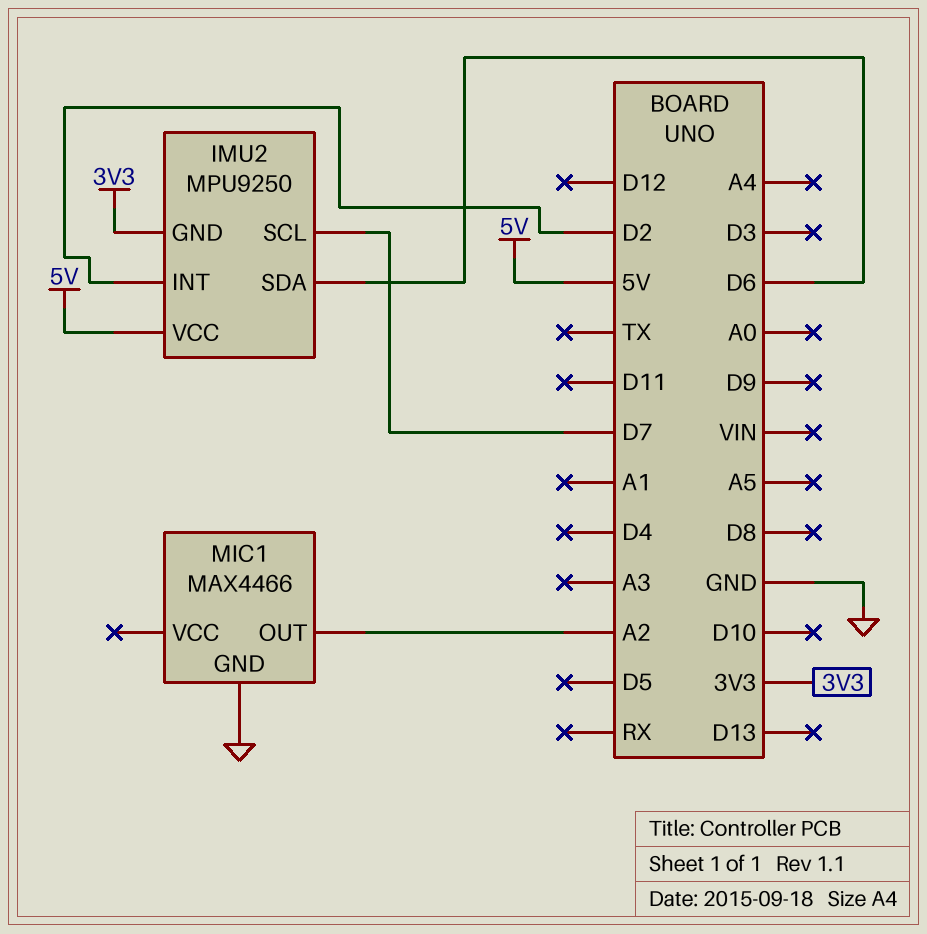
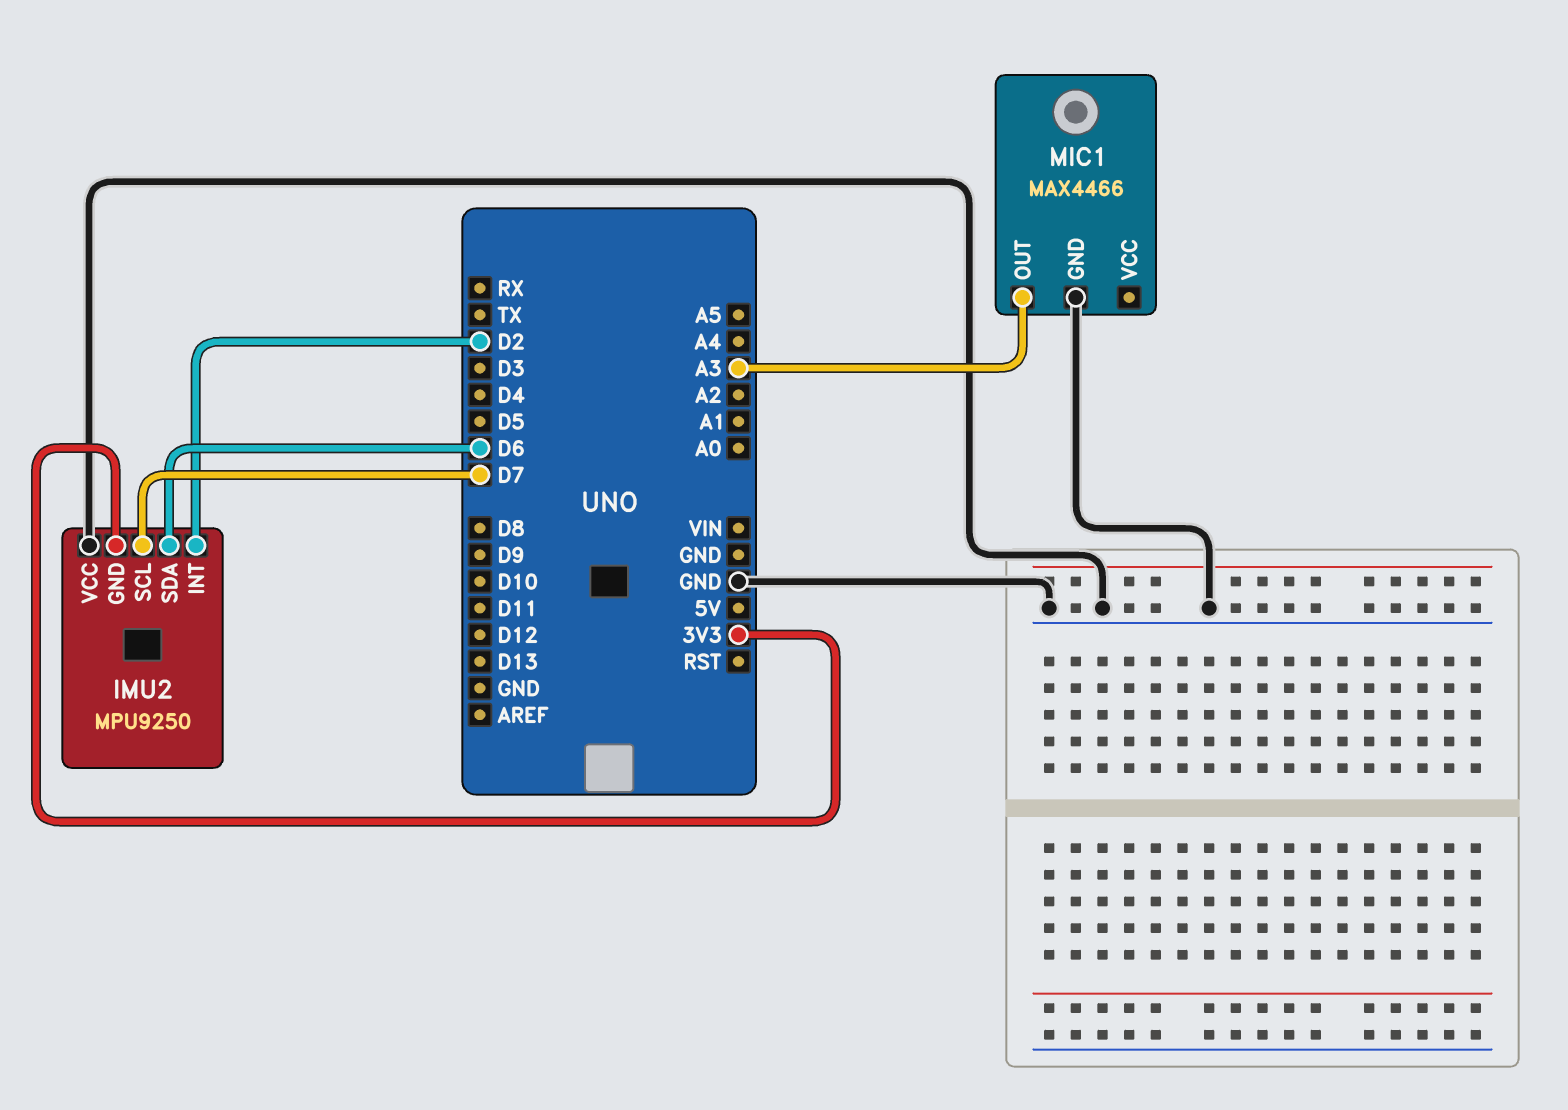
IMU2 pin VCC: 5V -> GND
MIC1 pin OUT: A2 -> A3

